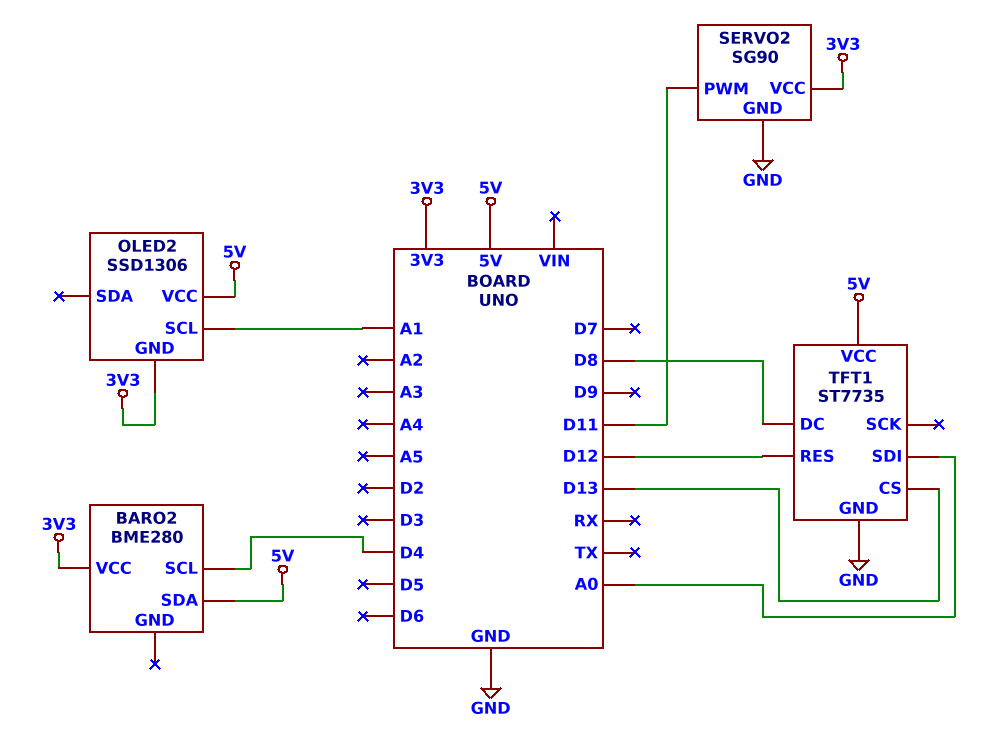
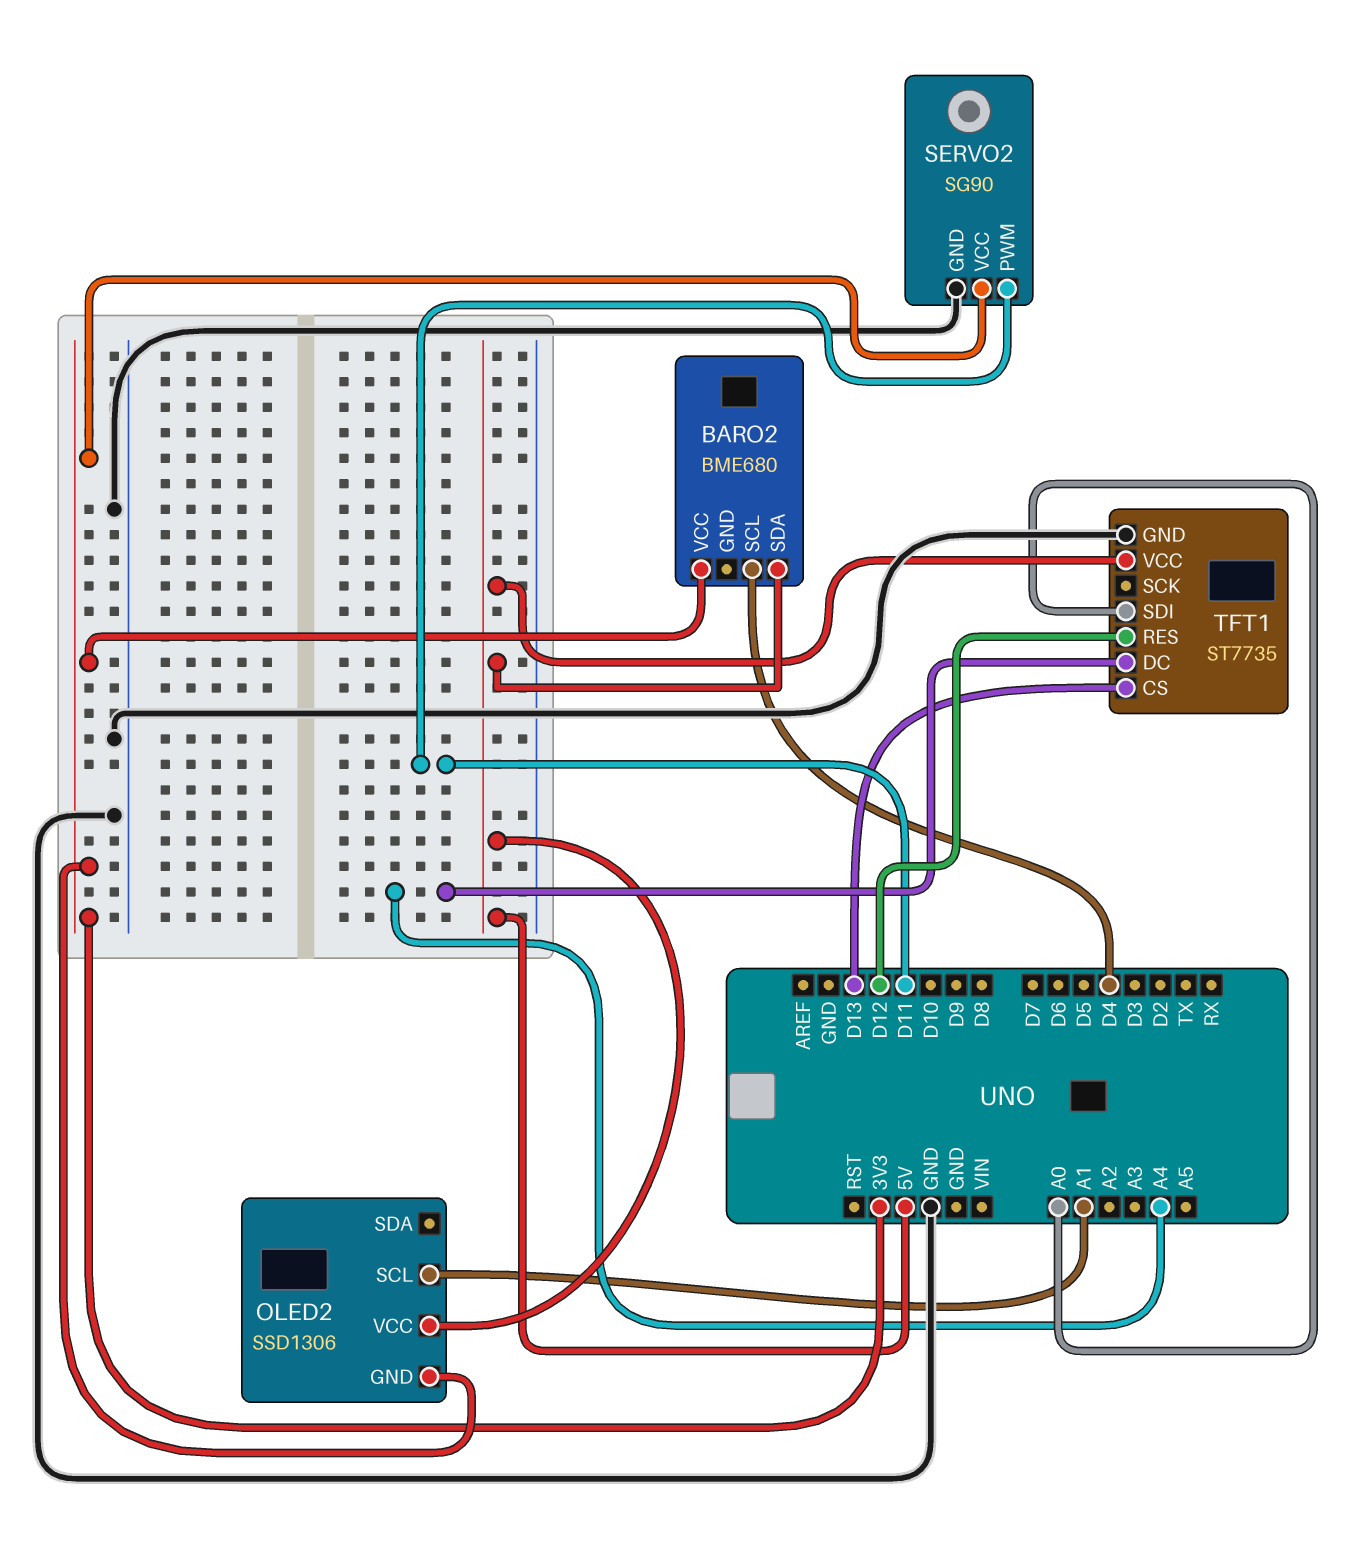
BARO2: BME280 -> BME680
TFT1 pin DC: D8 -> A4

